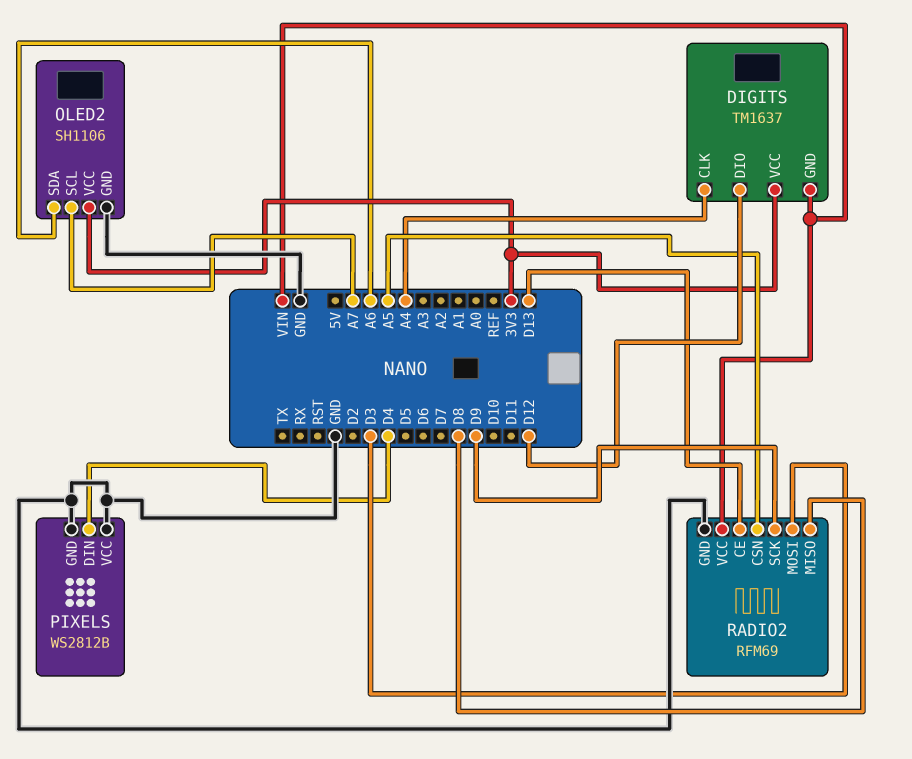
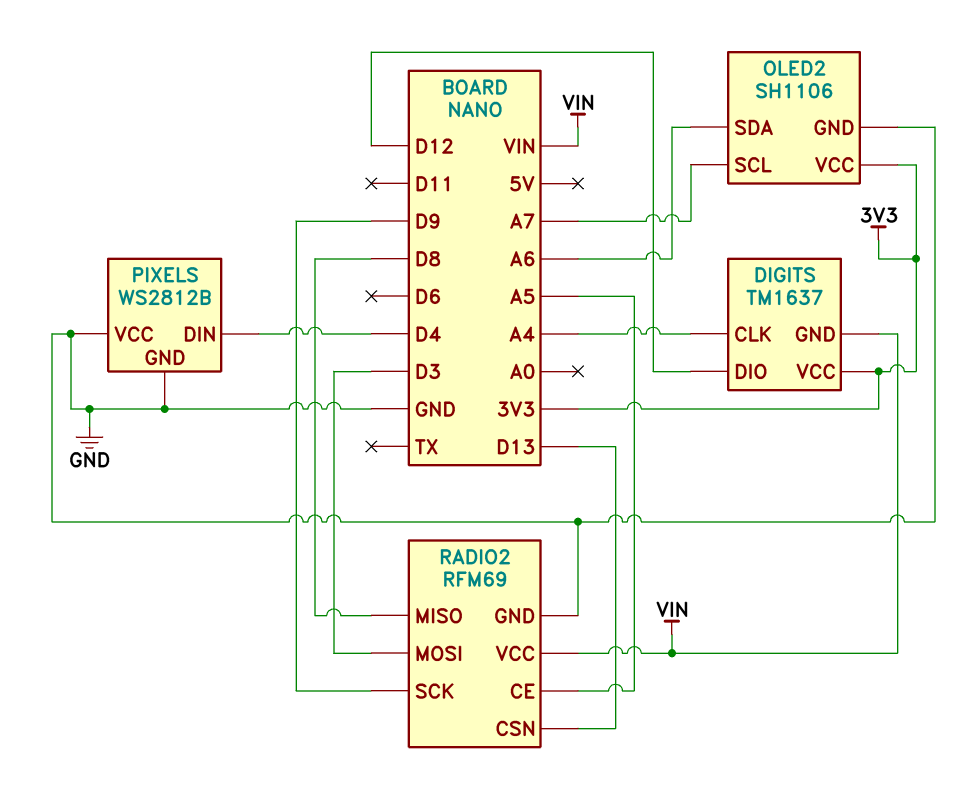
RADIO2 pin CE: D13 -> A5
RADIO2 pin CSN: A5 -> D13

